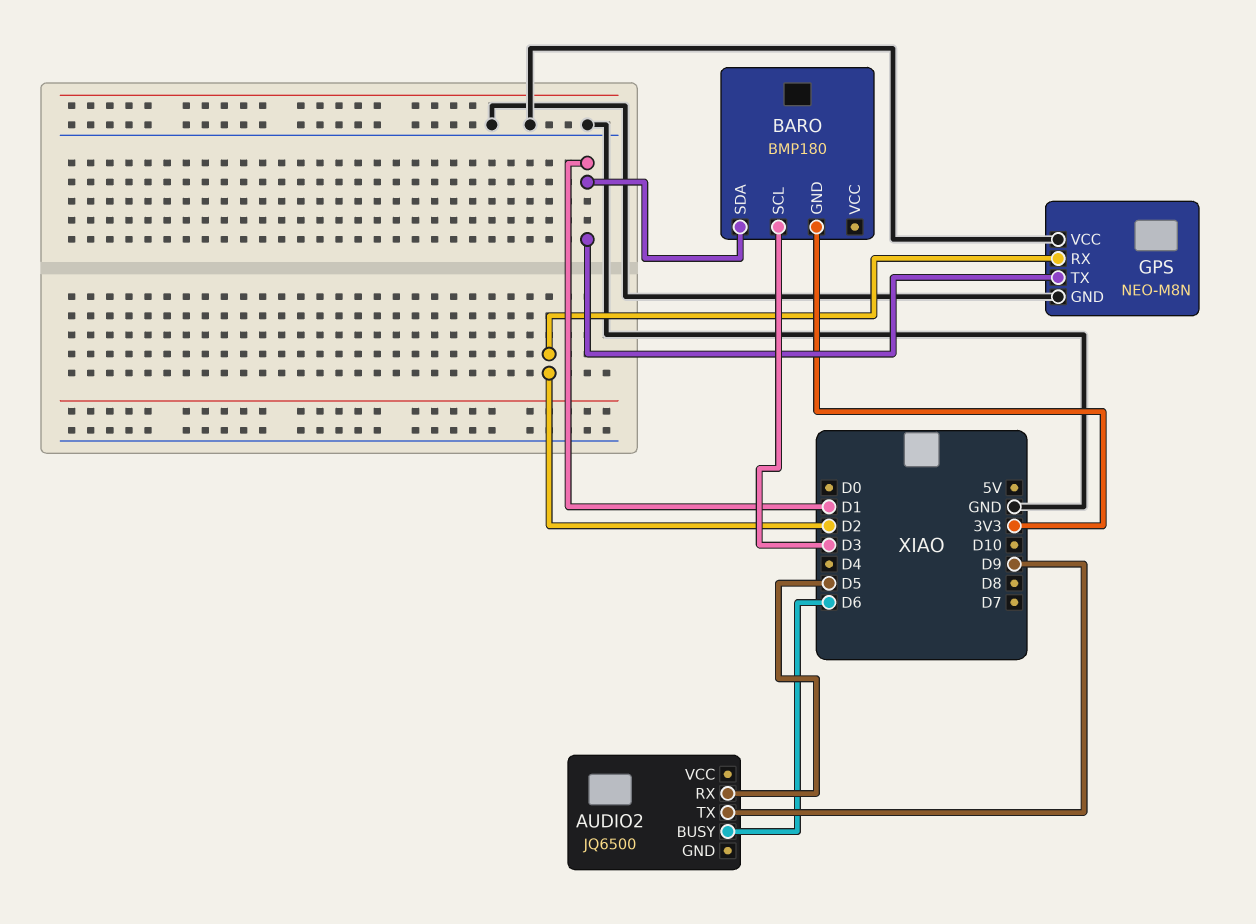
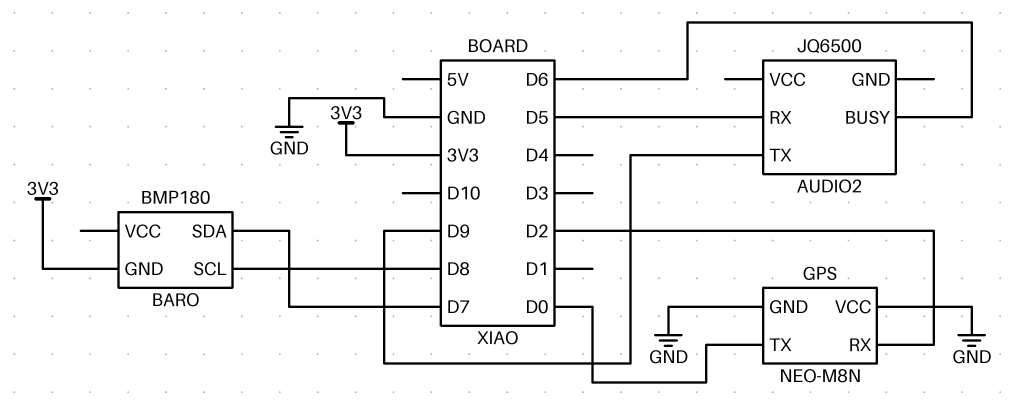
BARO pin SCL: D3 -> D8
BARO pin SDA: D1 -> D7
GPS pin TX: D1 -> D0

